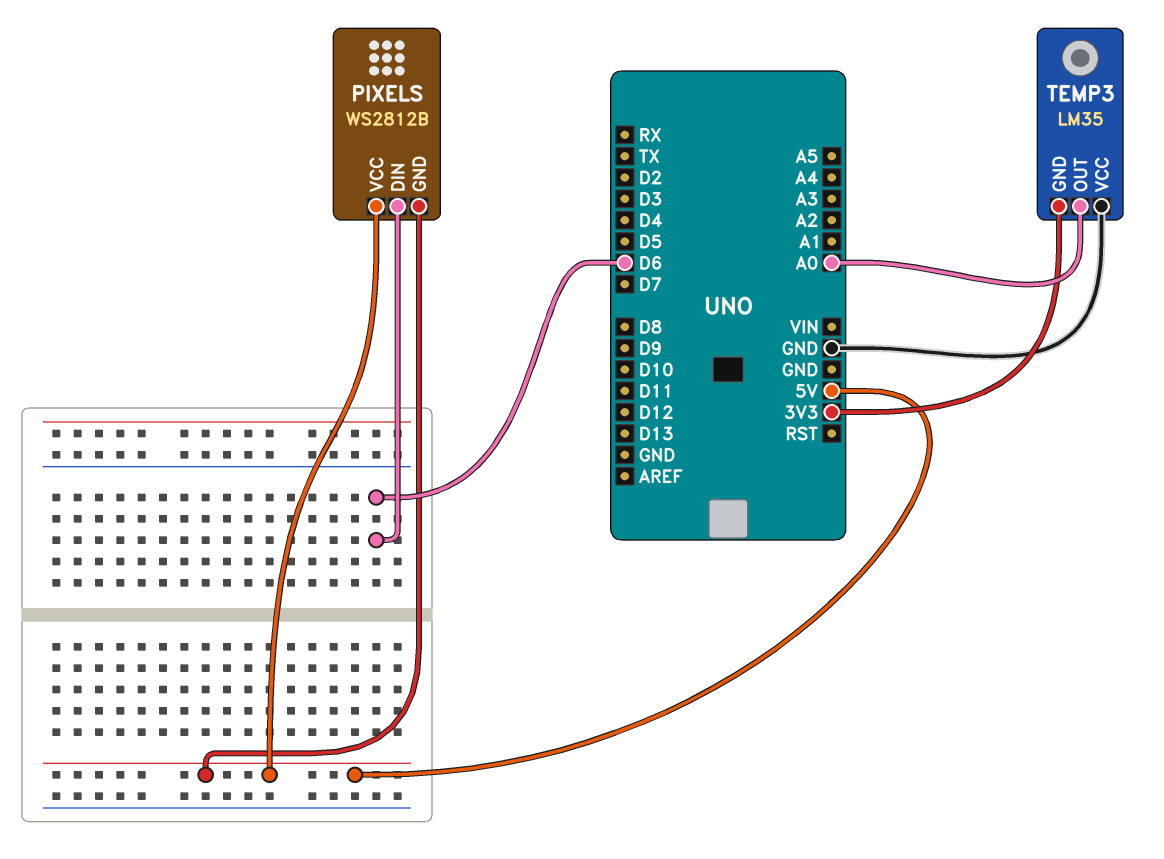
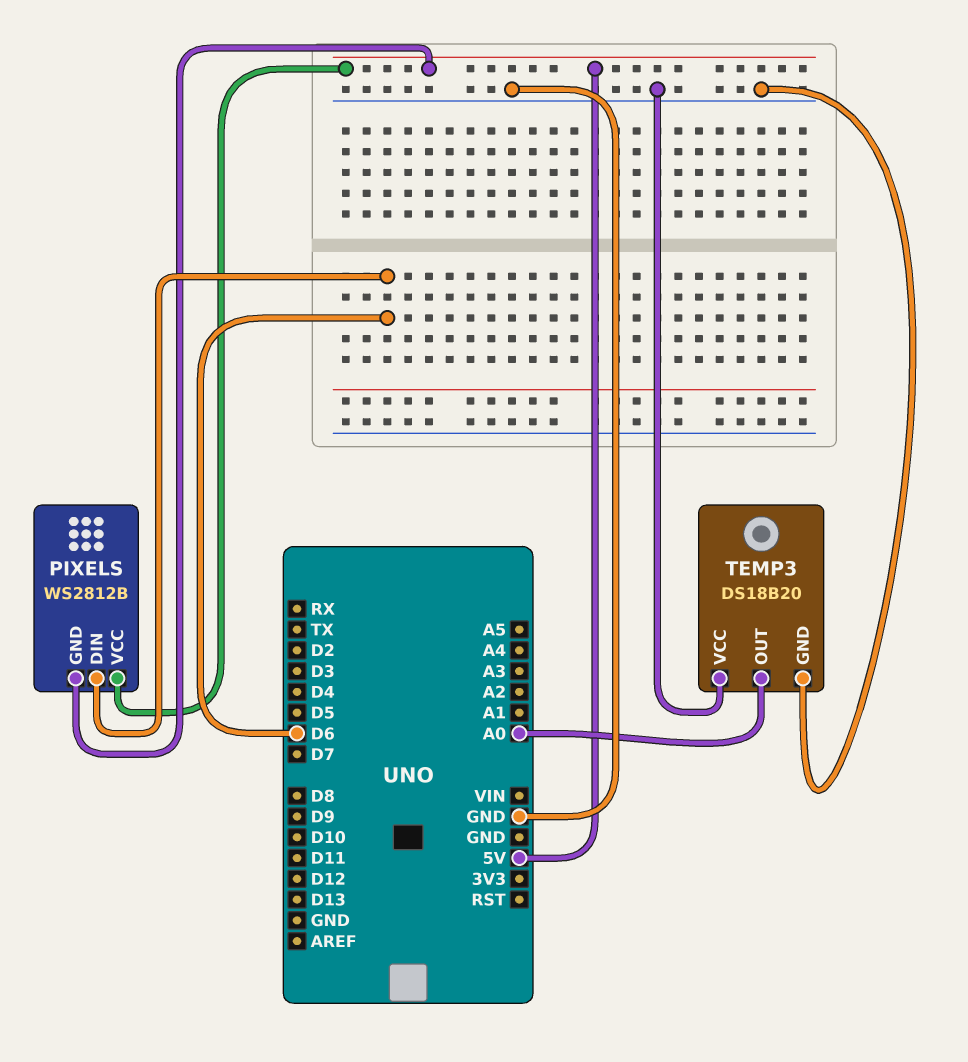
TEMP3: LM35 -> DS18B20
TEMP3 pin GND: 3V3 -> GND

